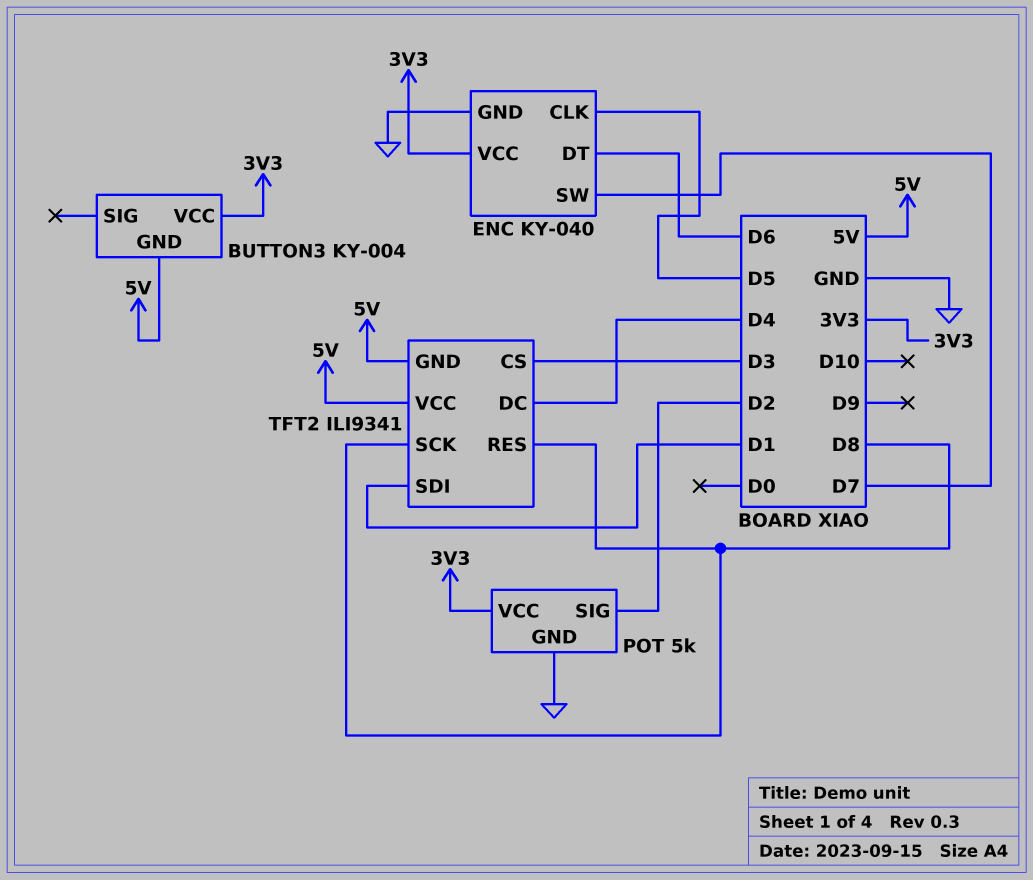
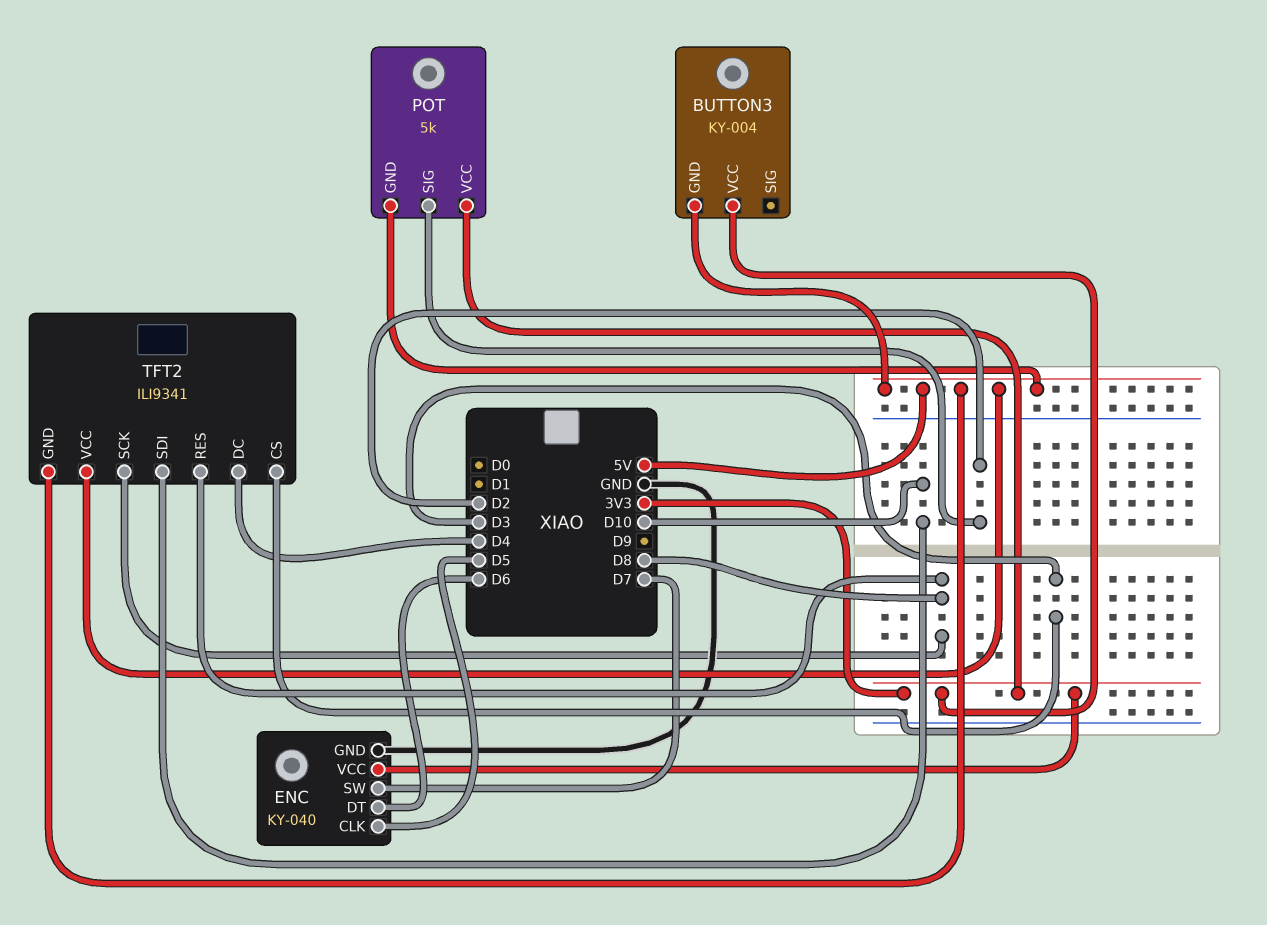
POT pin GND: GND -> 5V
TFT2 pin SDI: D1 -> D10

